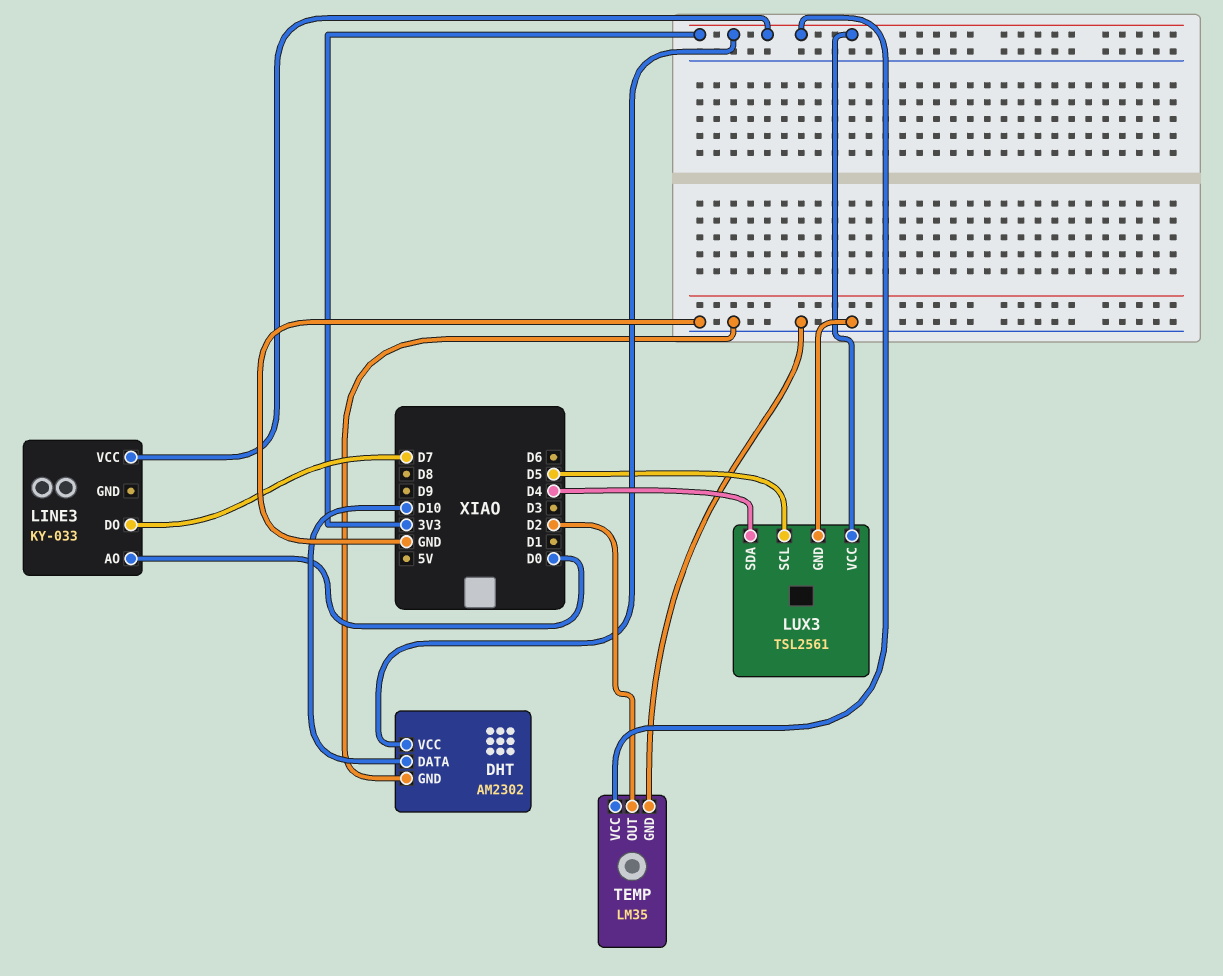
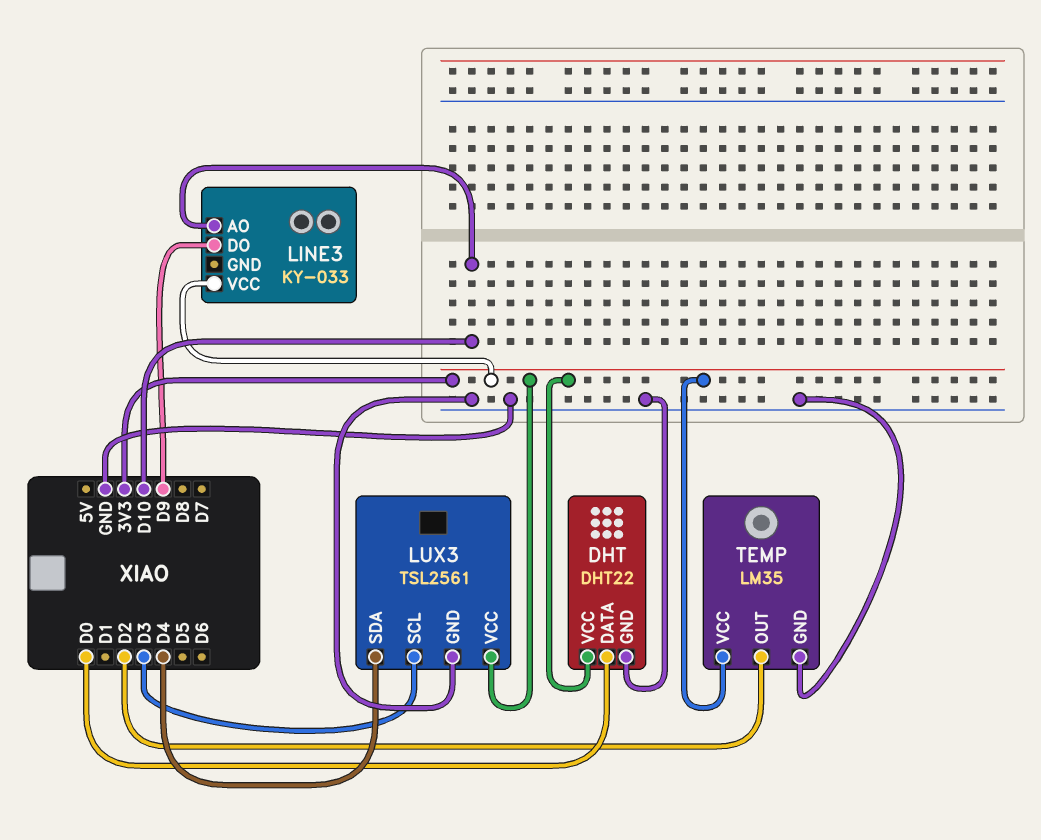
DHT: AM2302 -> DHT22
DHT pin DATA: D10 -> D0
LINE3 pin AO: D0 -> D10
LINE3 pin DO: D7 -> D9
LUX3 pin SCL: D5 -> D3

